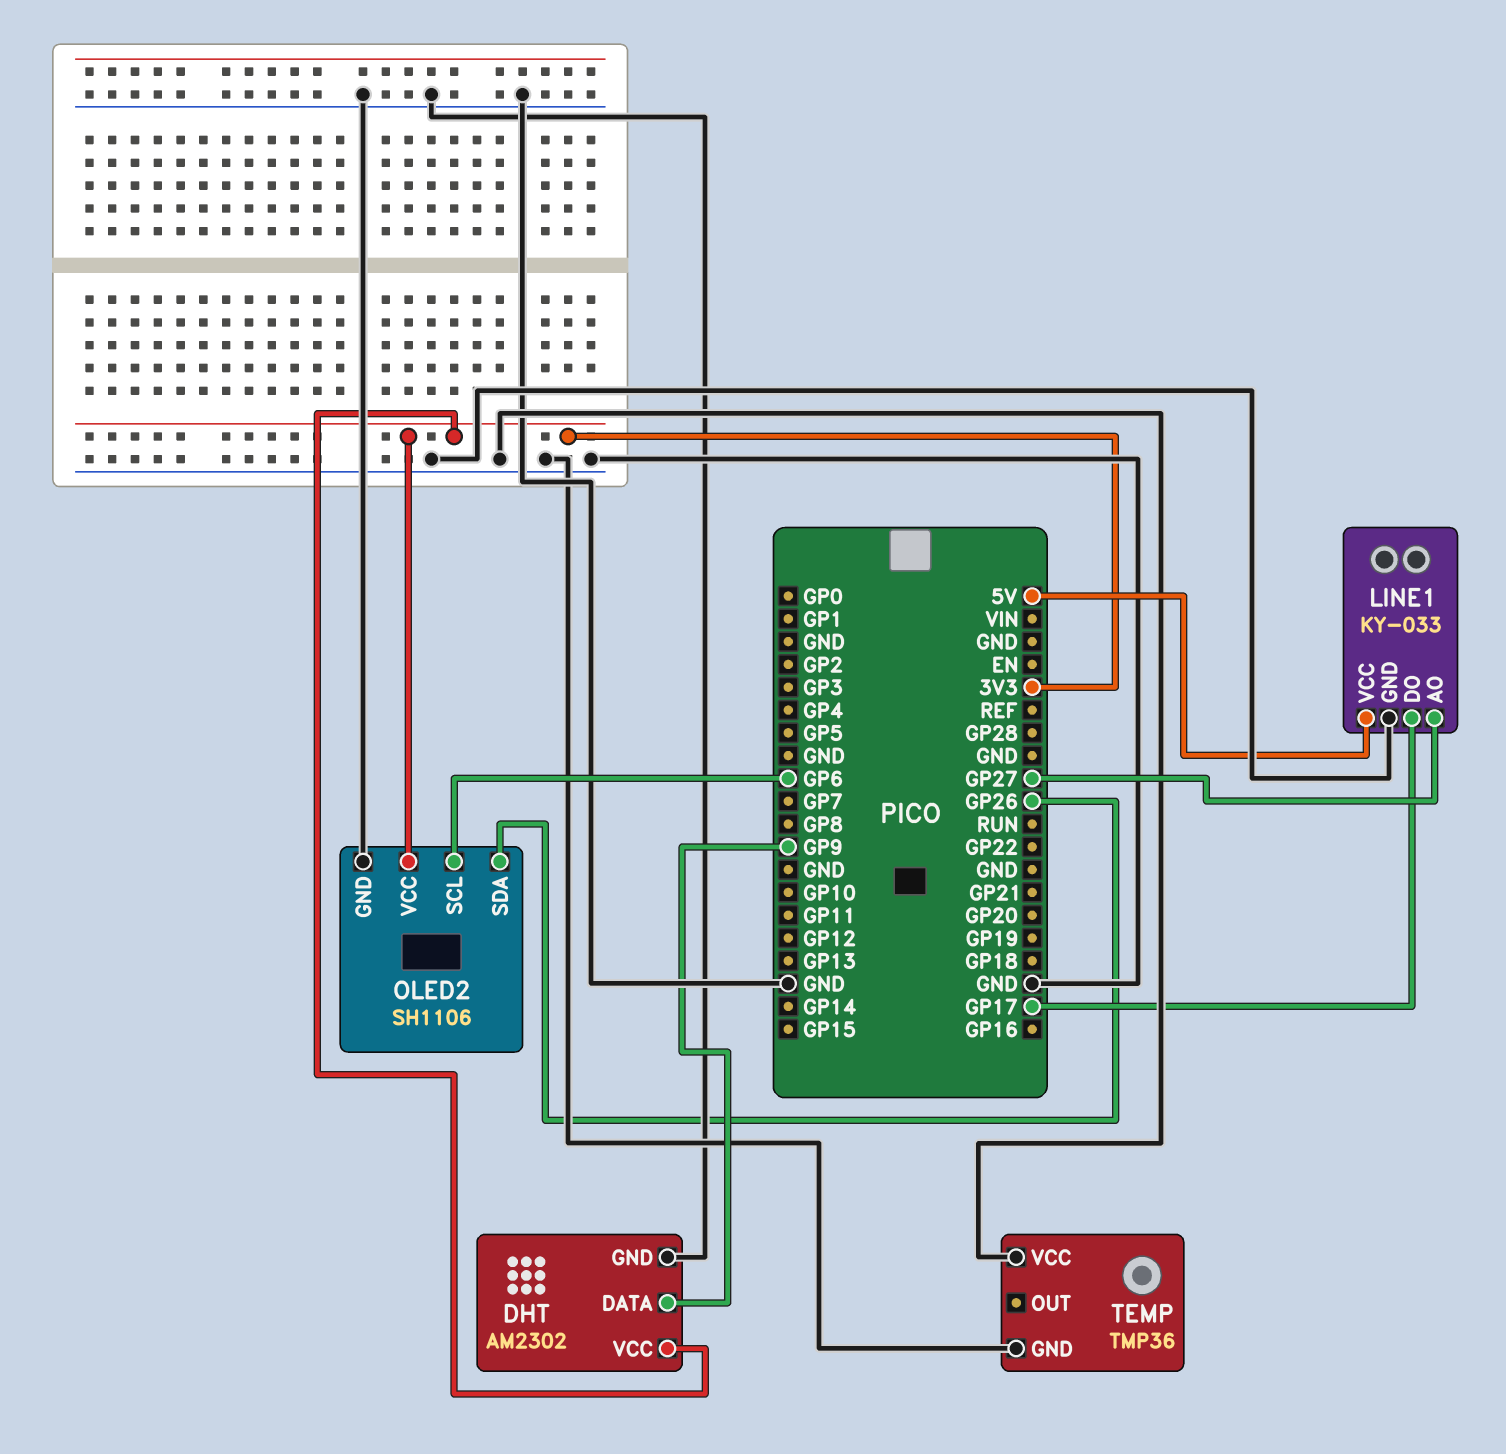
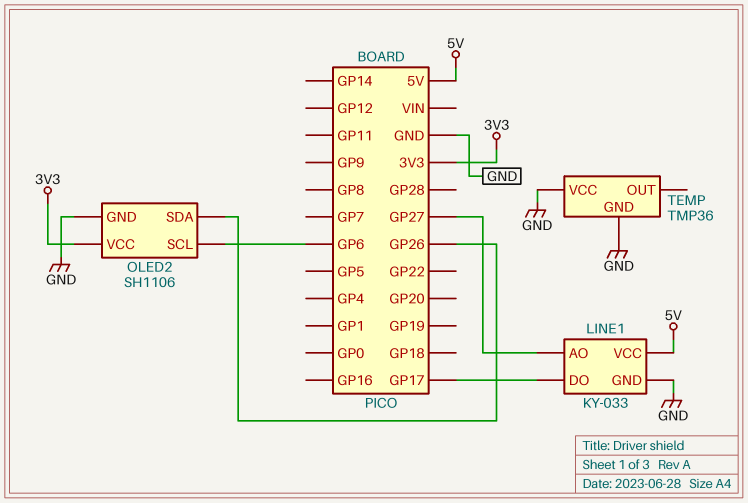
DHT: AM2302 -> none
DHT pin DATA: GP9 -> none
DHT pin GND: GND -> none
DHT pin VCC: 3V3 -> none

